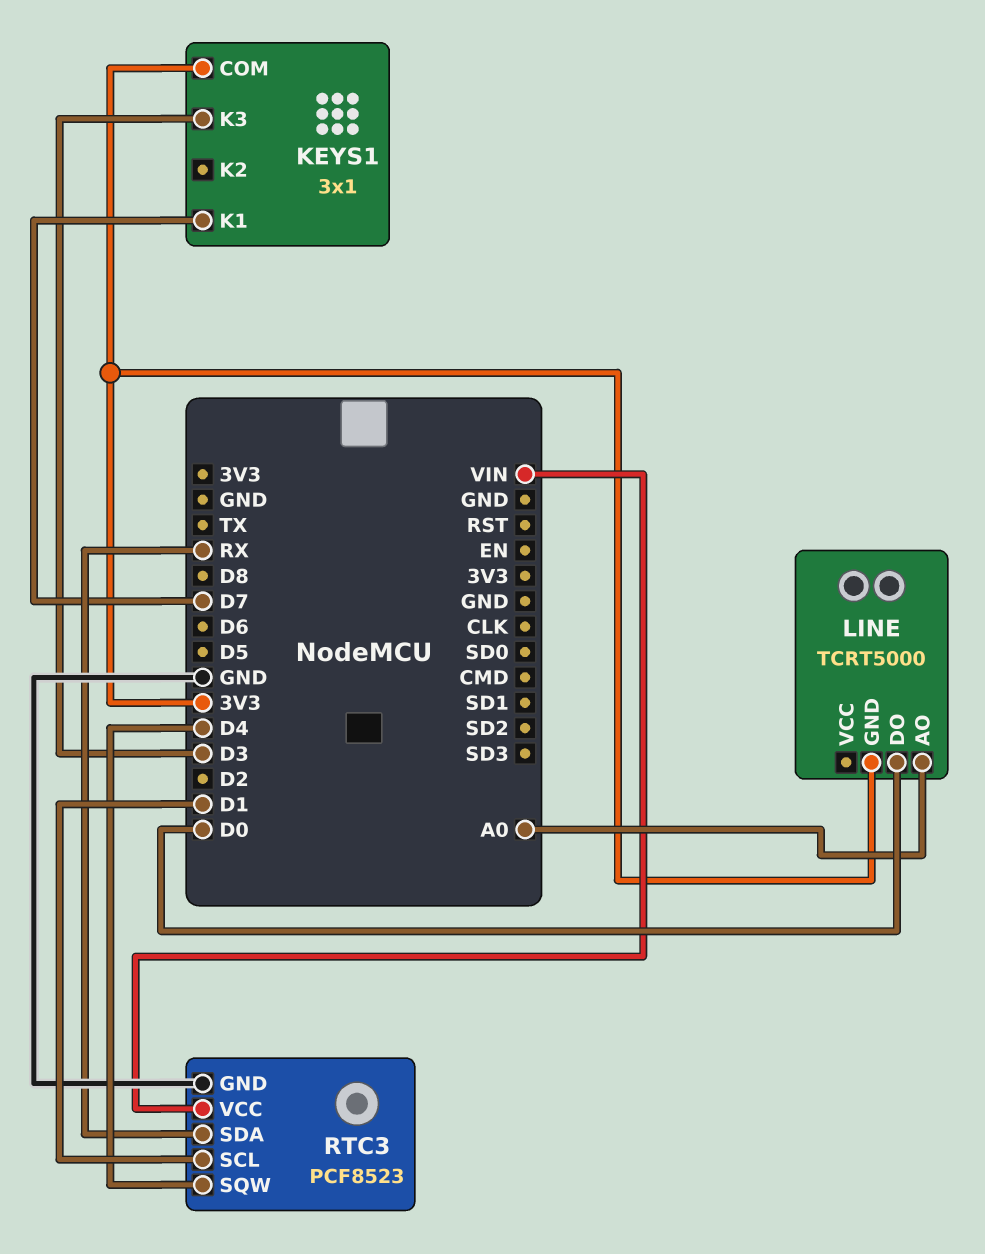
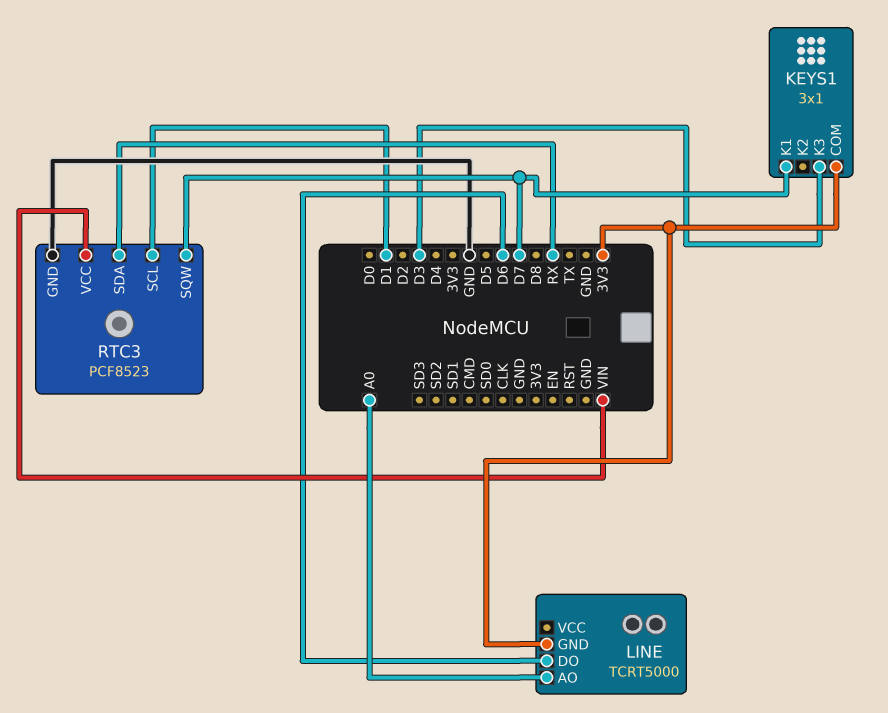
LINE pin DO: D0 -> D6
RTC3 pin SQW: D4 -> D7

